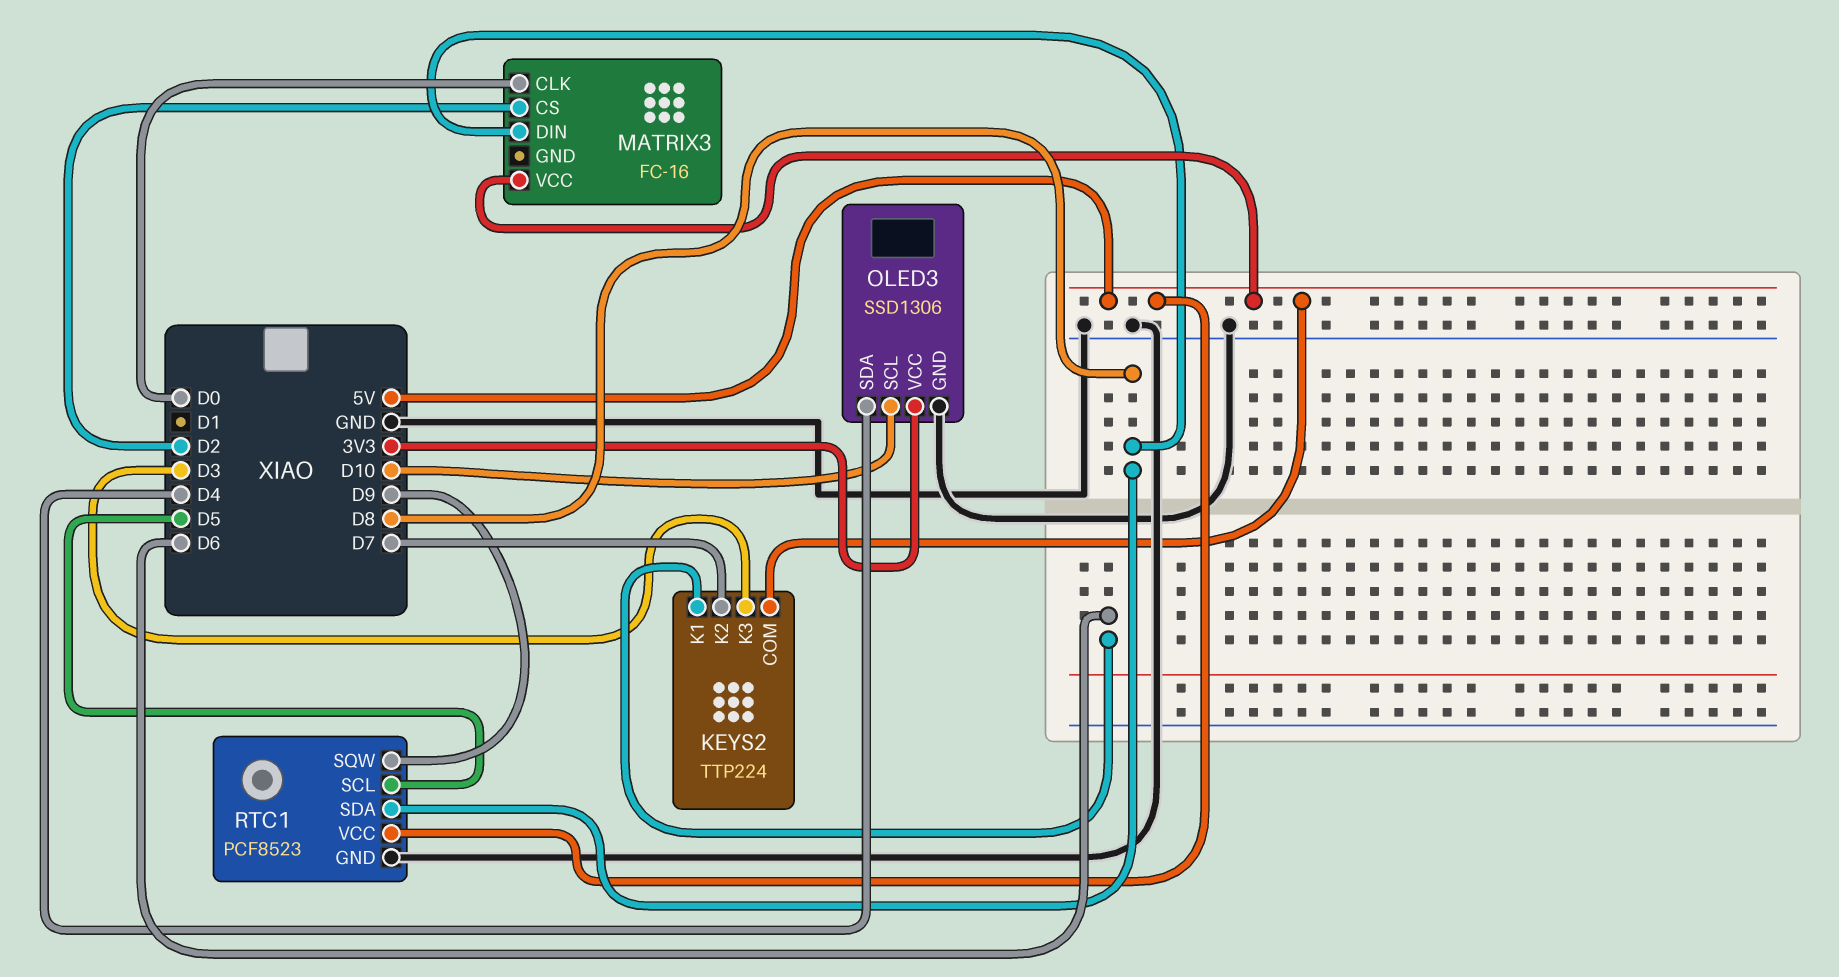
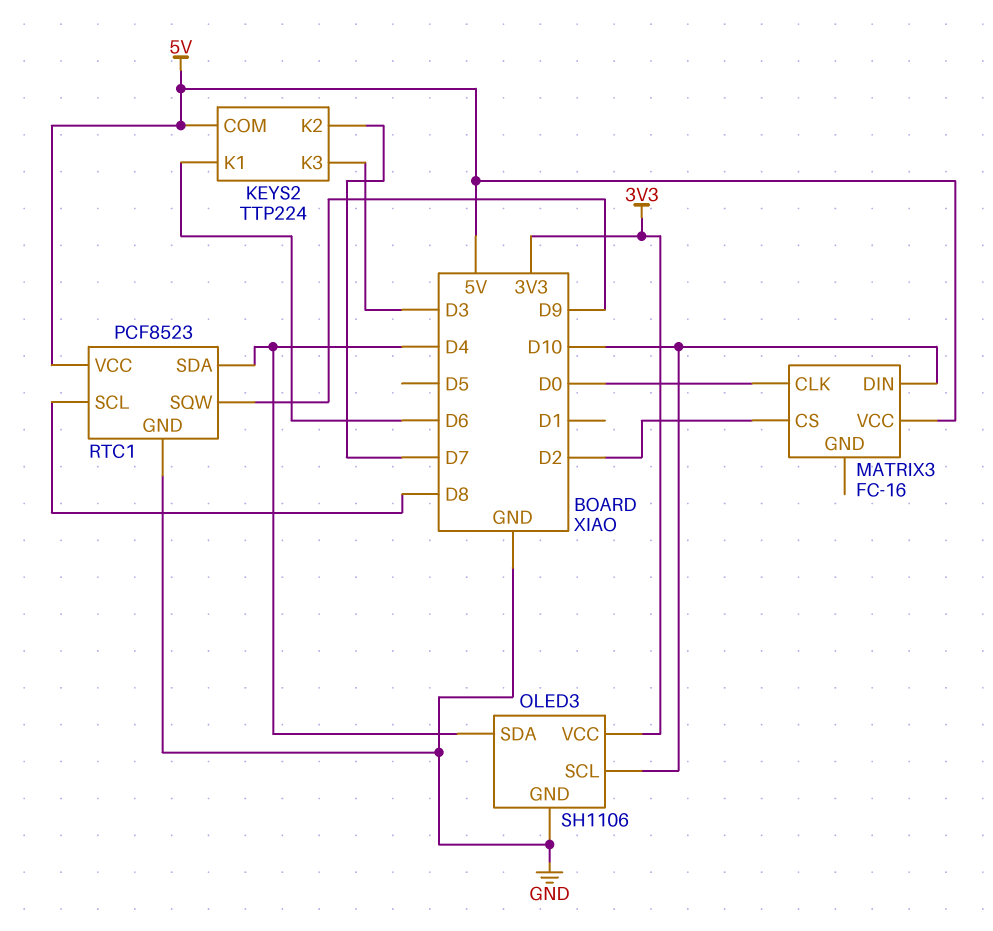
MATRIX3 pin DIN: D8 -> D10
OLED3: SSD1306 -> SH1106
RTC1 pin SCL: D5 -> D8
RTC1 pin SDA: D8 -> D4

